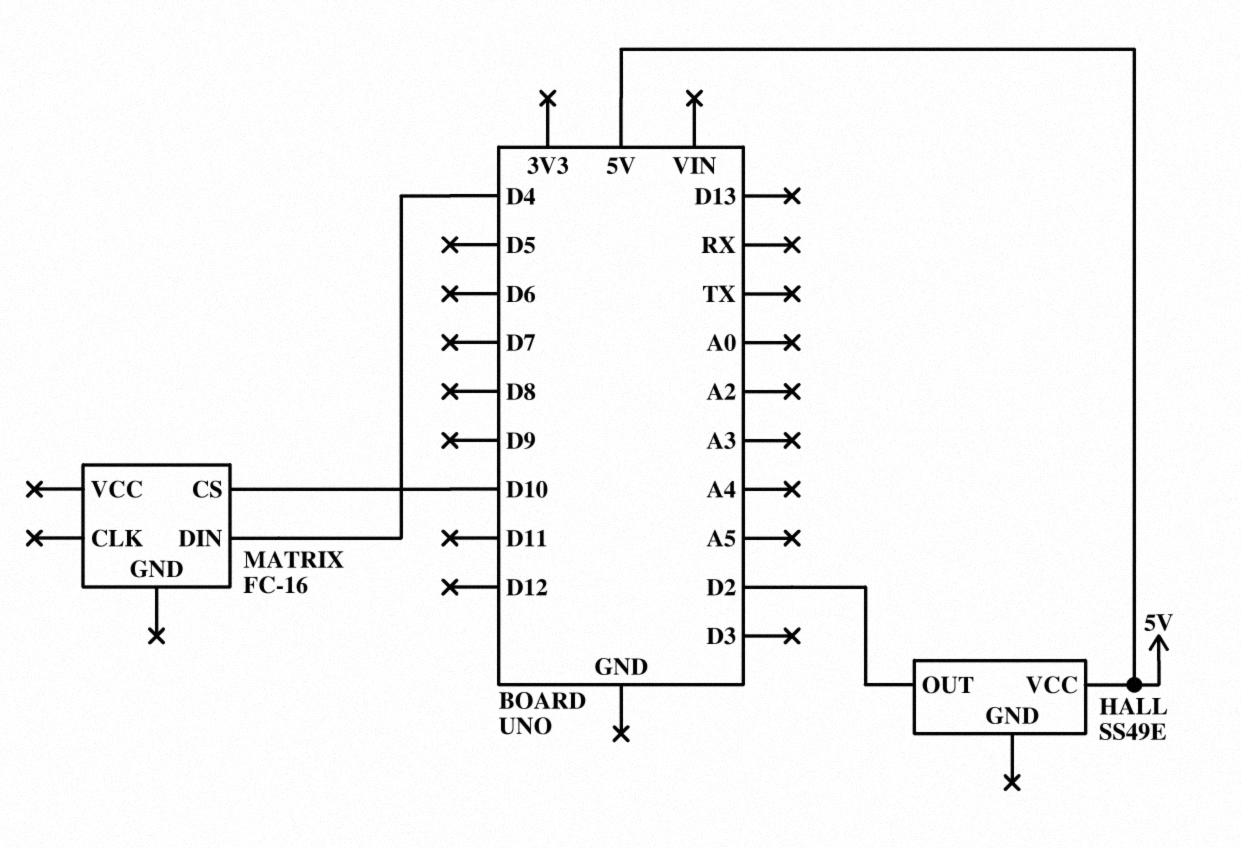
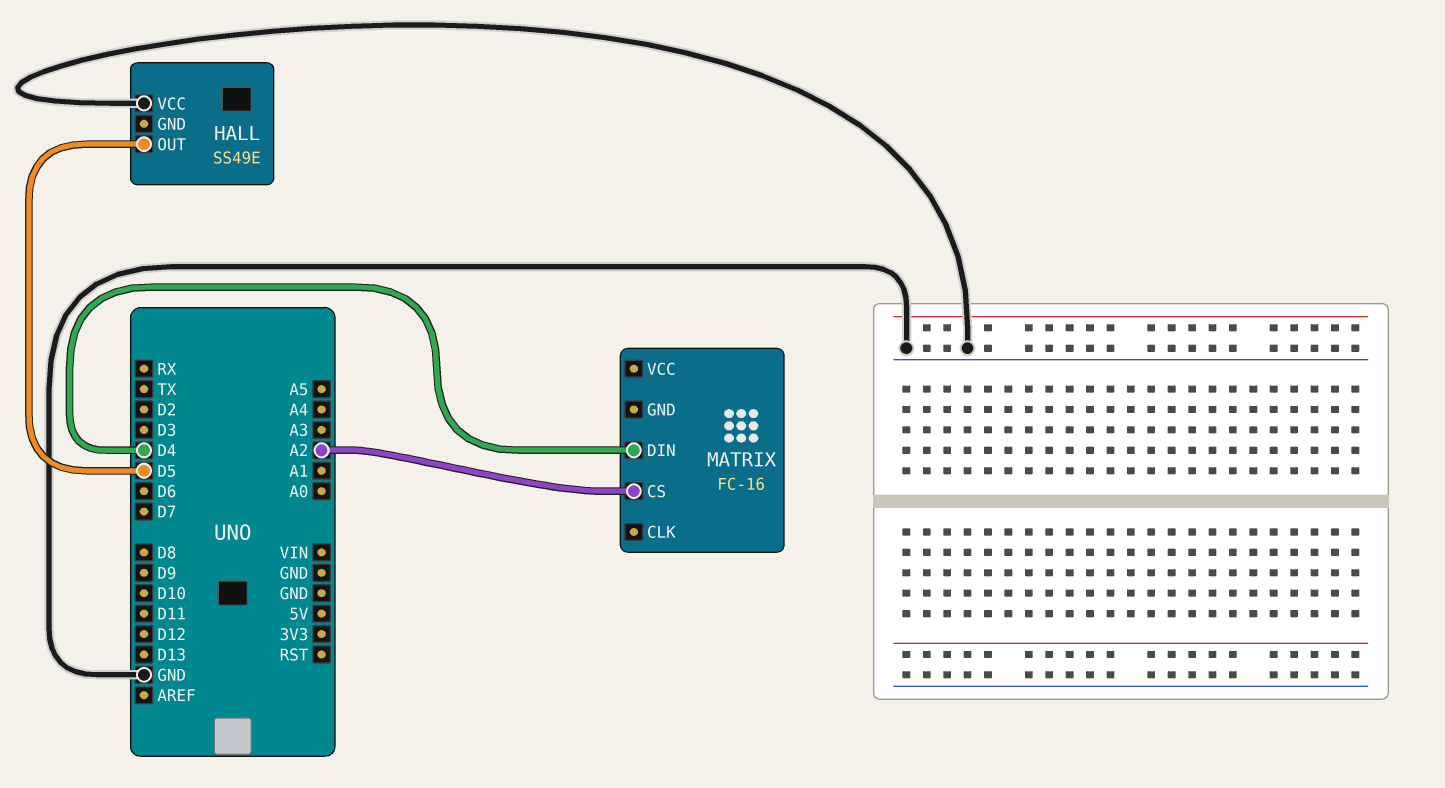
HALL pin OUT: D2 -> D5
HALL pin VCC: 5V -> GND
MATRIX pin CS: D10 -> A2

